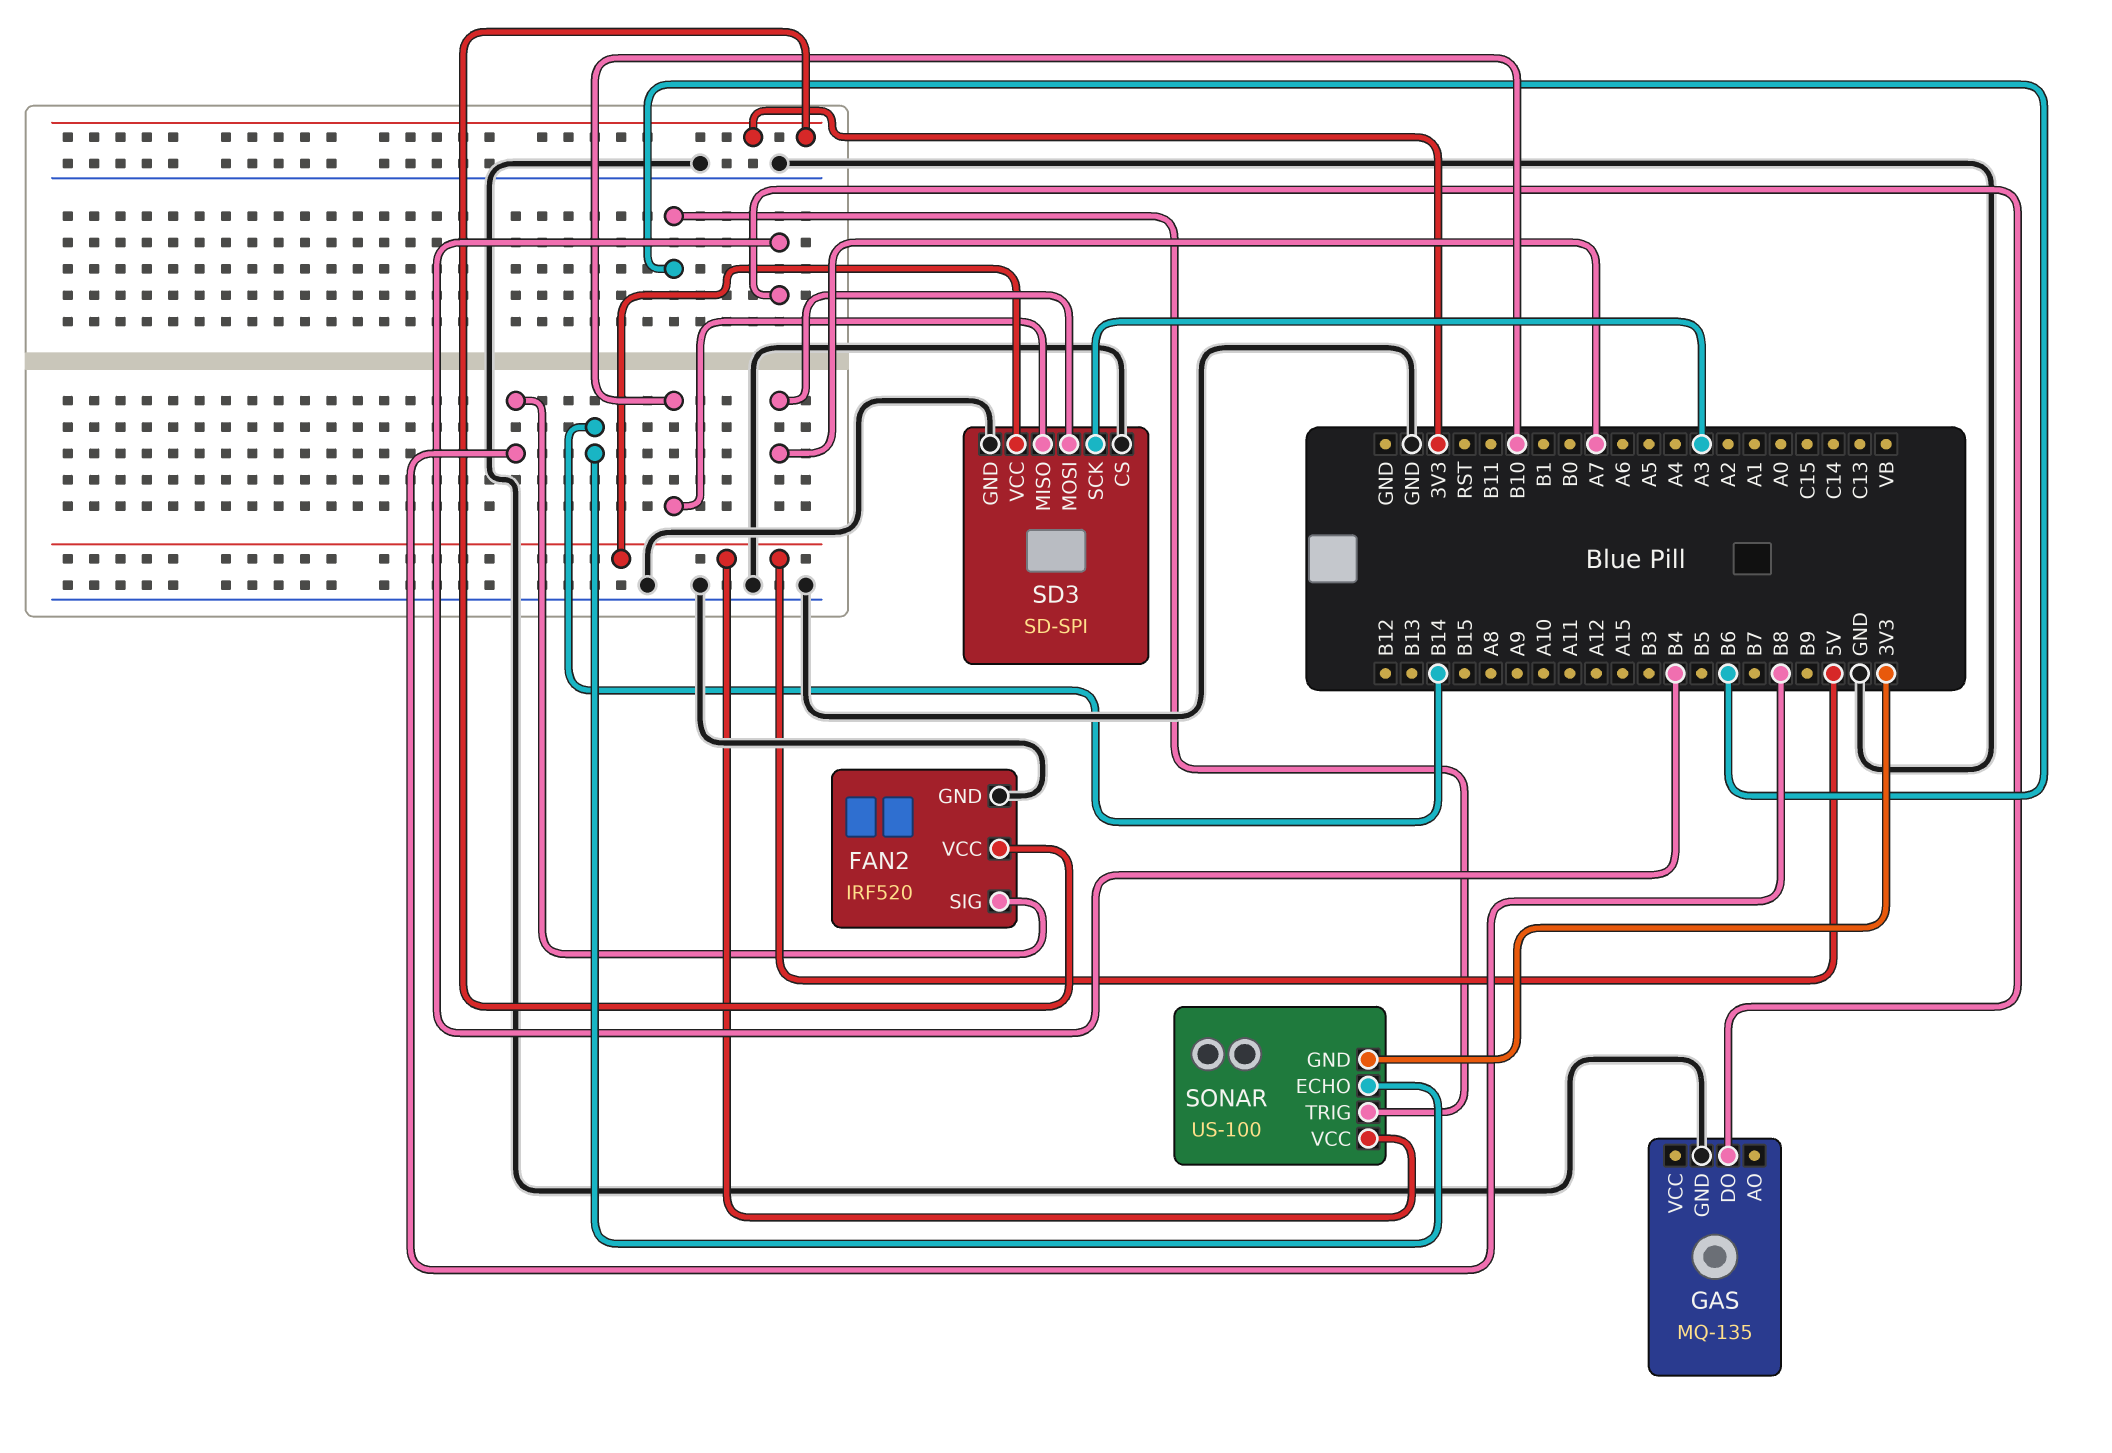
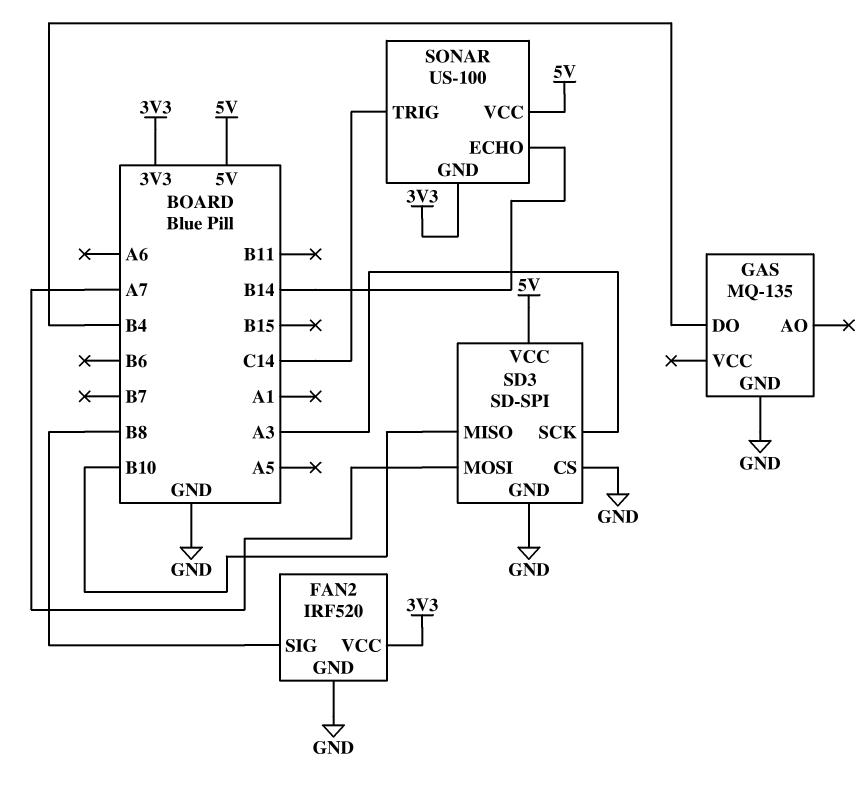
SONAR pin TRIG: B6 -> C14

